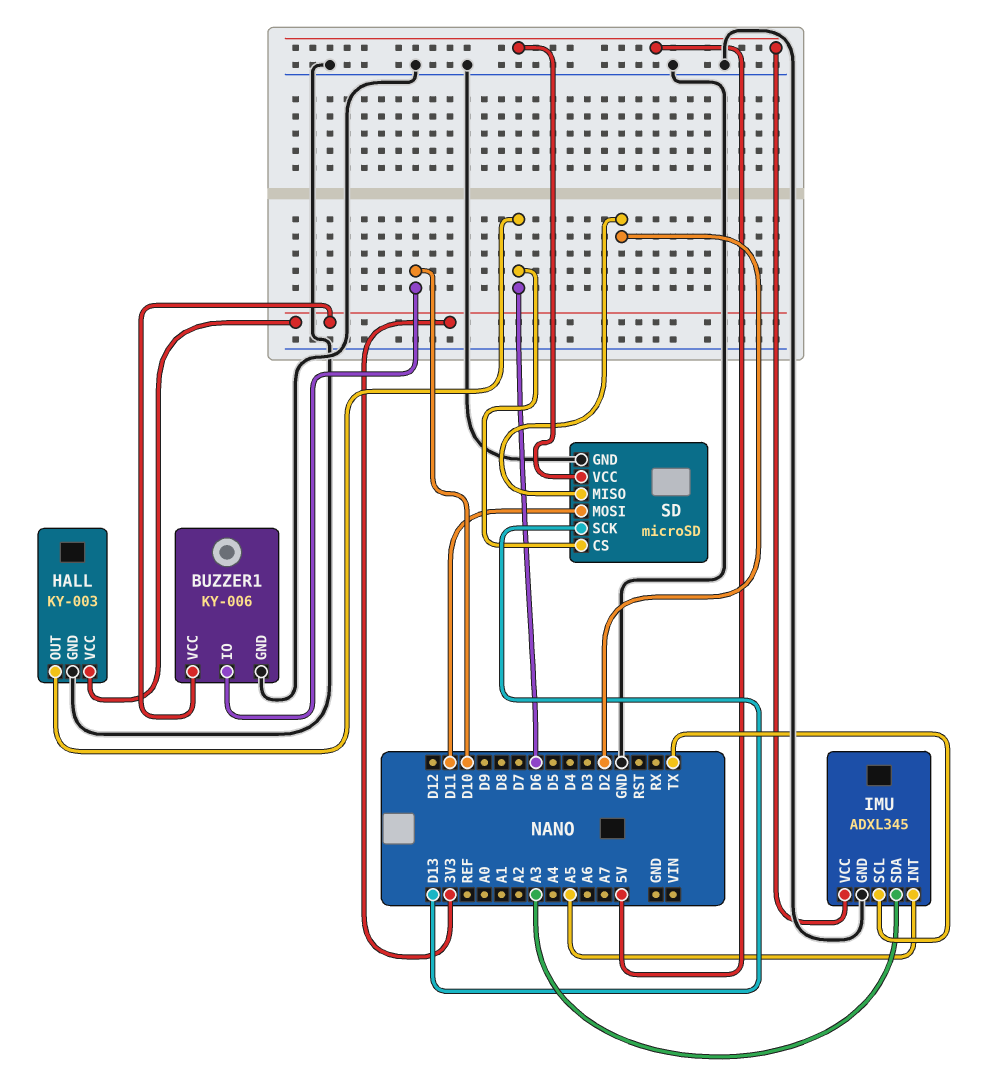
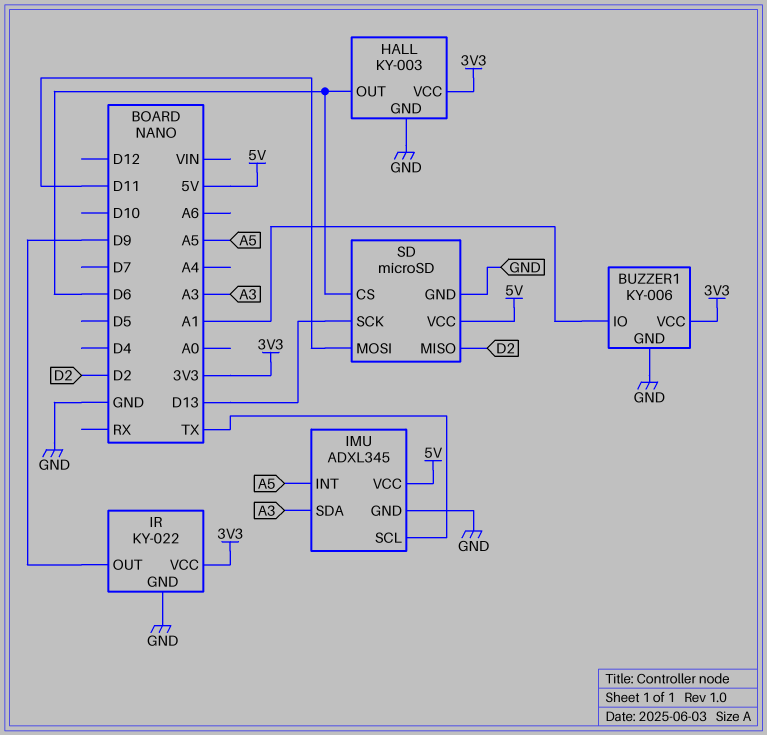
BUZZER1 pin IO: D10 -> A1
IR: none -> KY-022
IR pin GND: none -> GND
IR pin OUT: none -> D9
IR pin VCC: none -> 3V3

